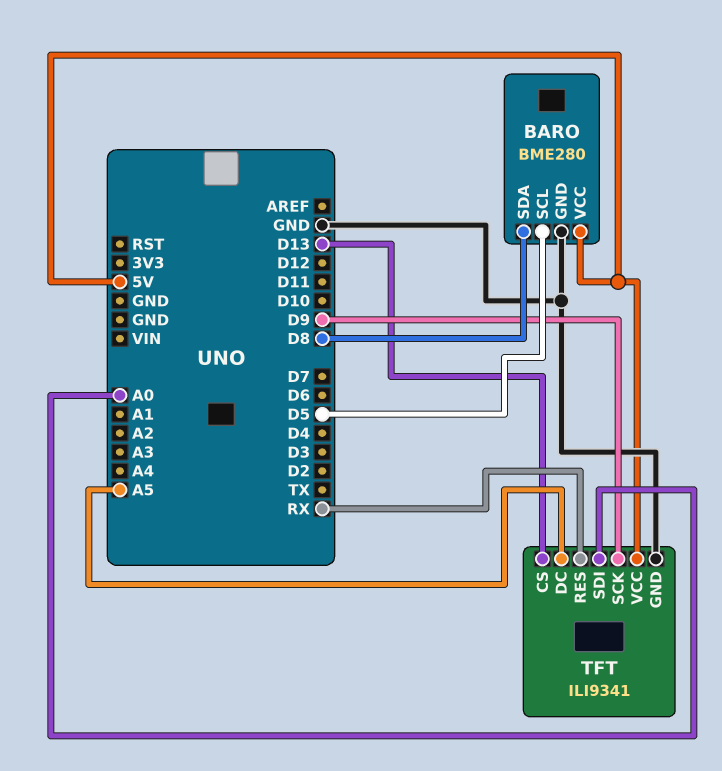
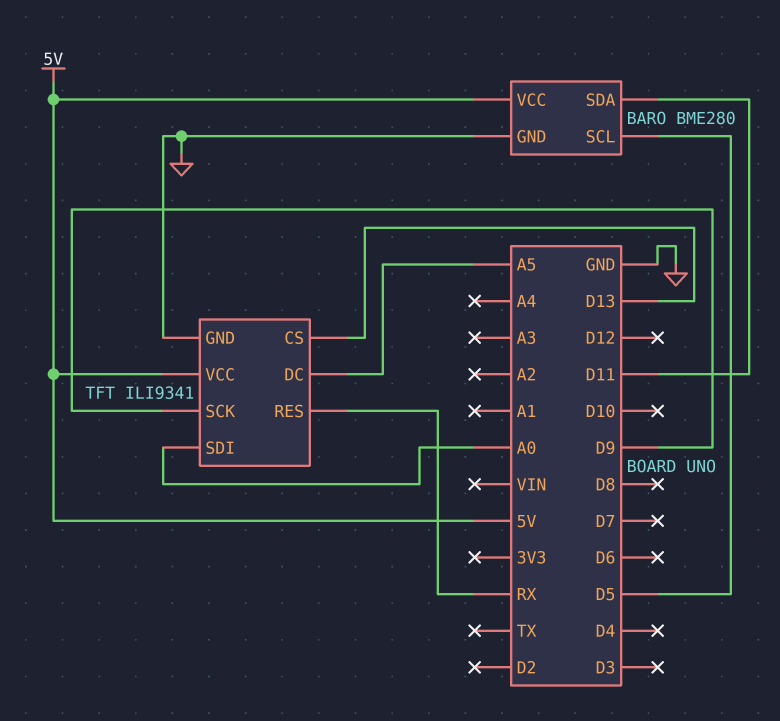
BARO pin SDA: D8 -> D11

